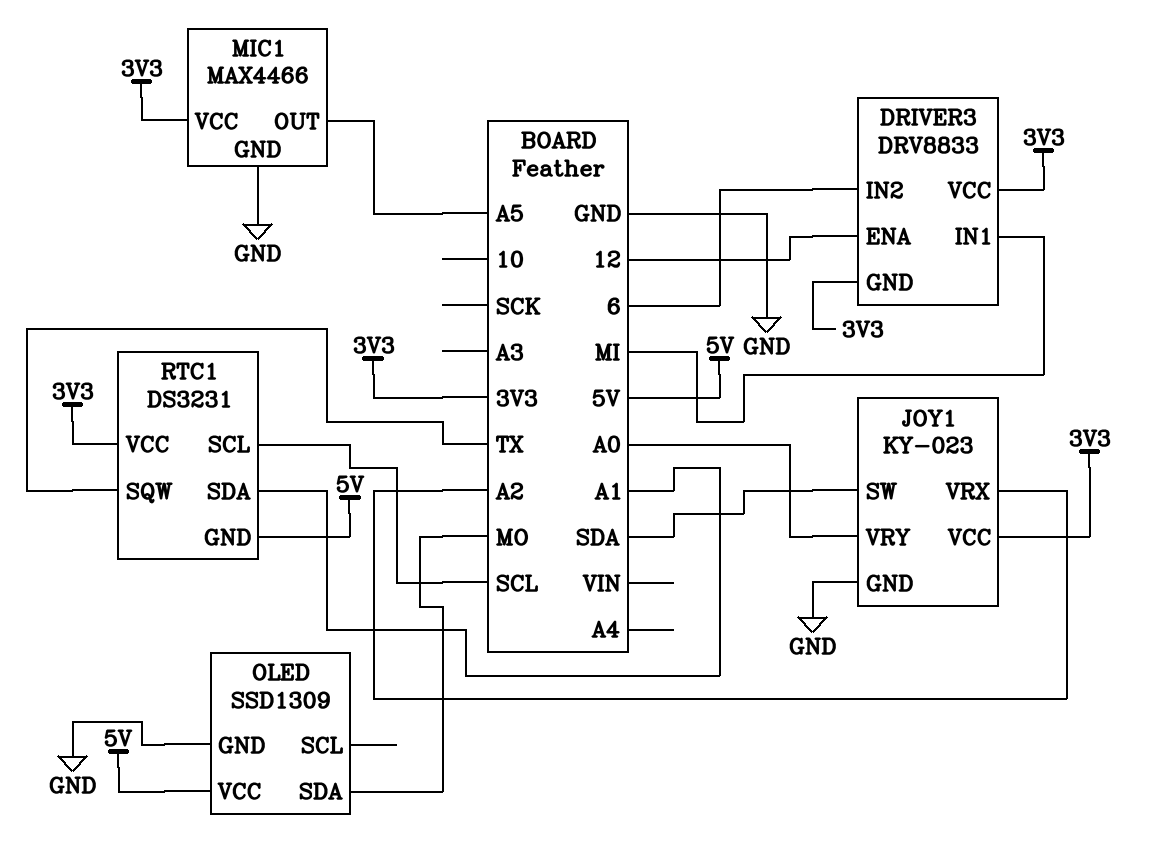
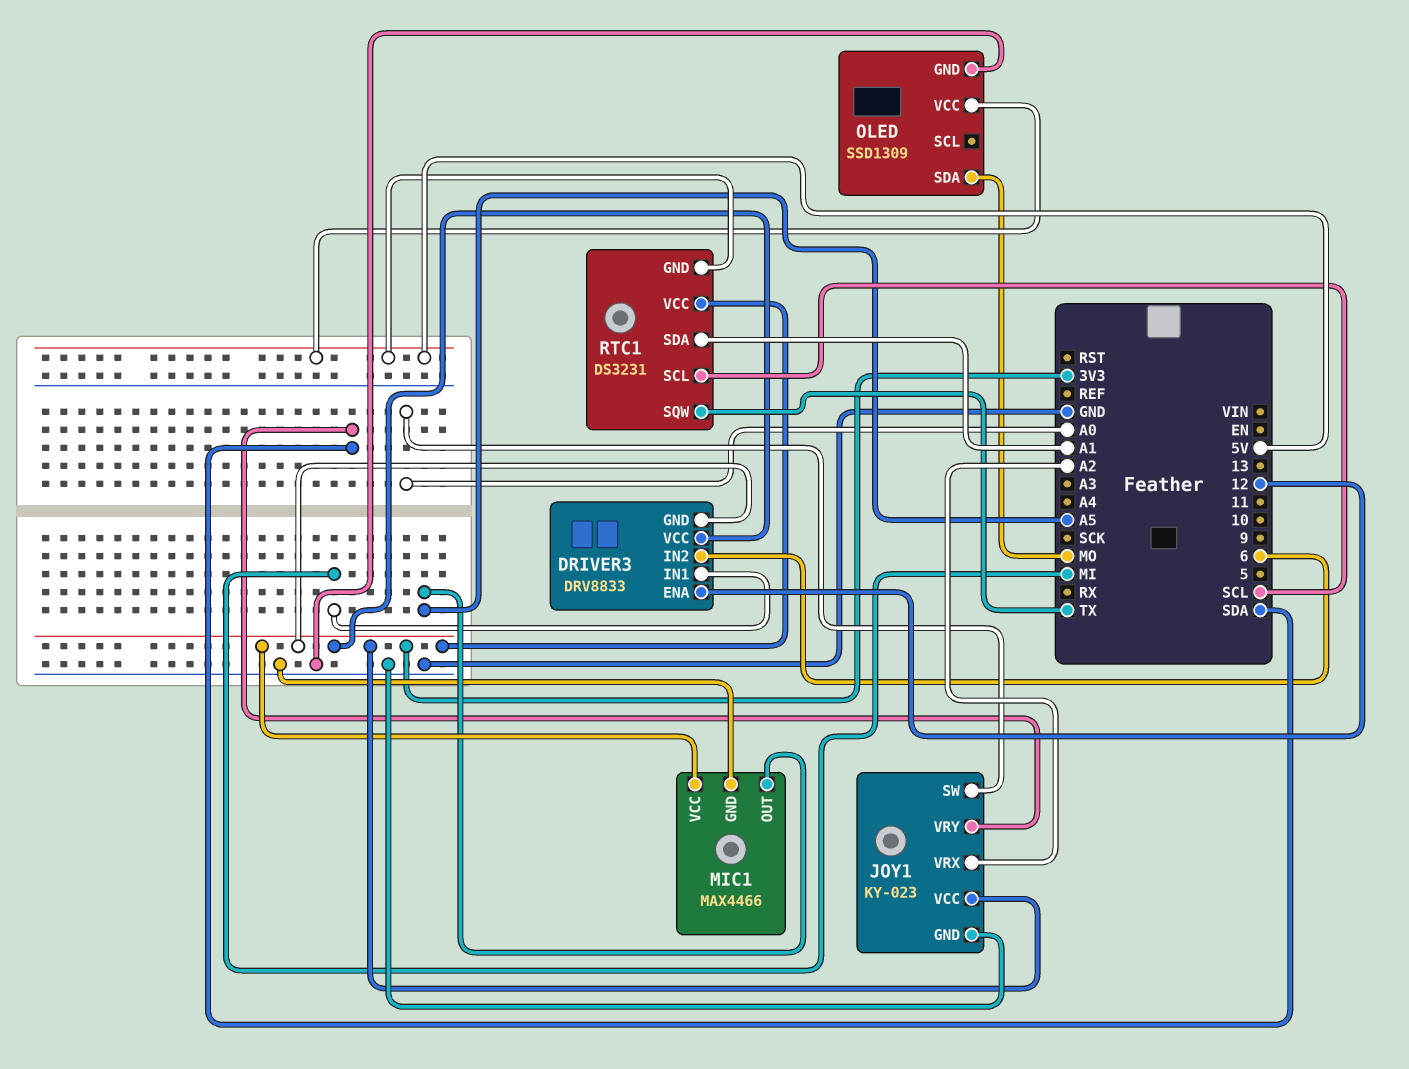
JOY1 pin SW: SDA -> A0
JOY1 pin VRY: A0 -> SDA

